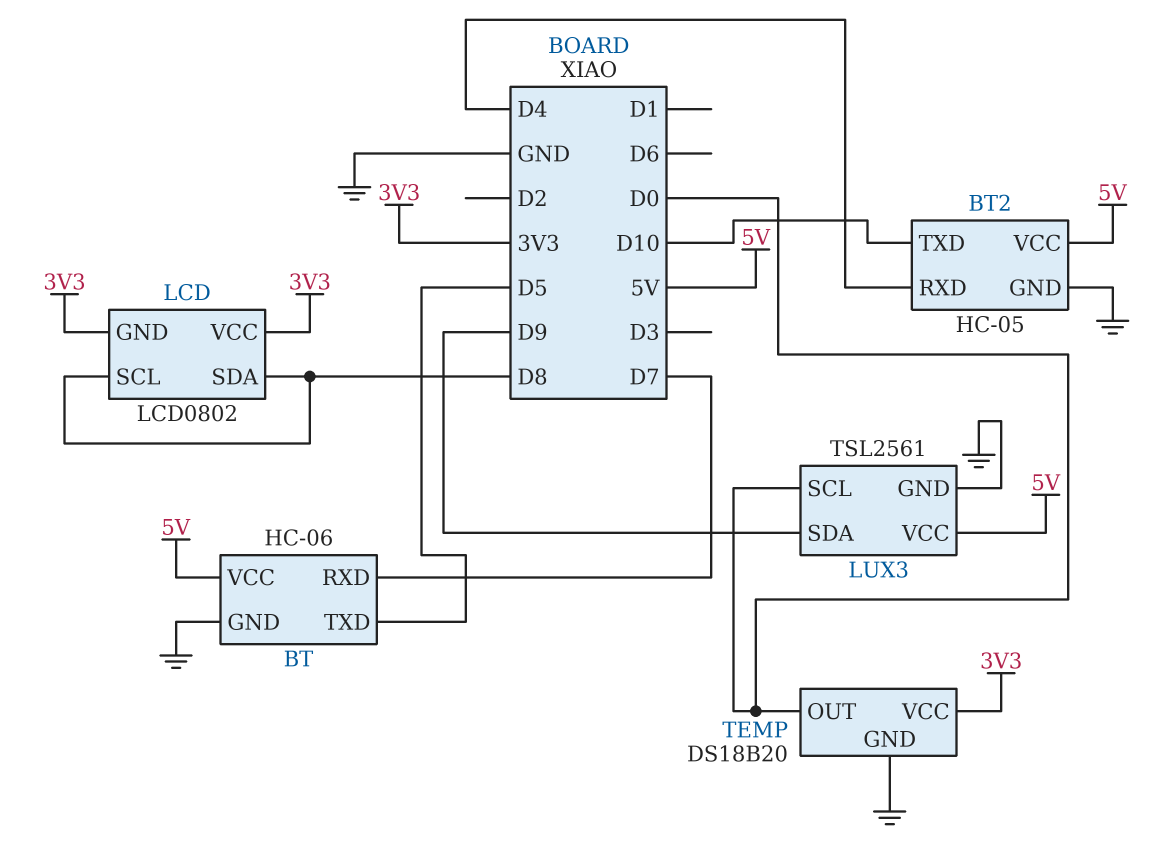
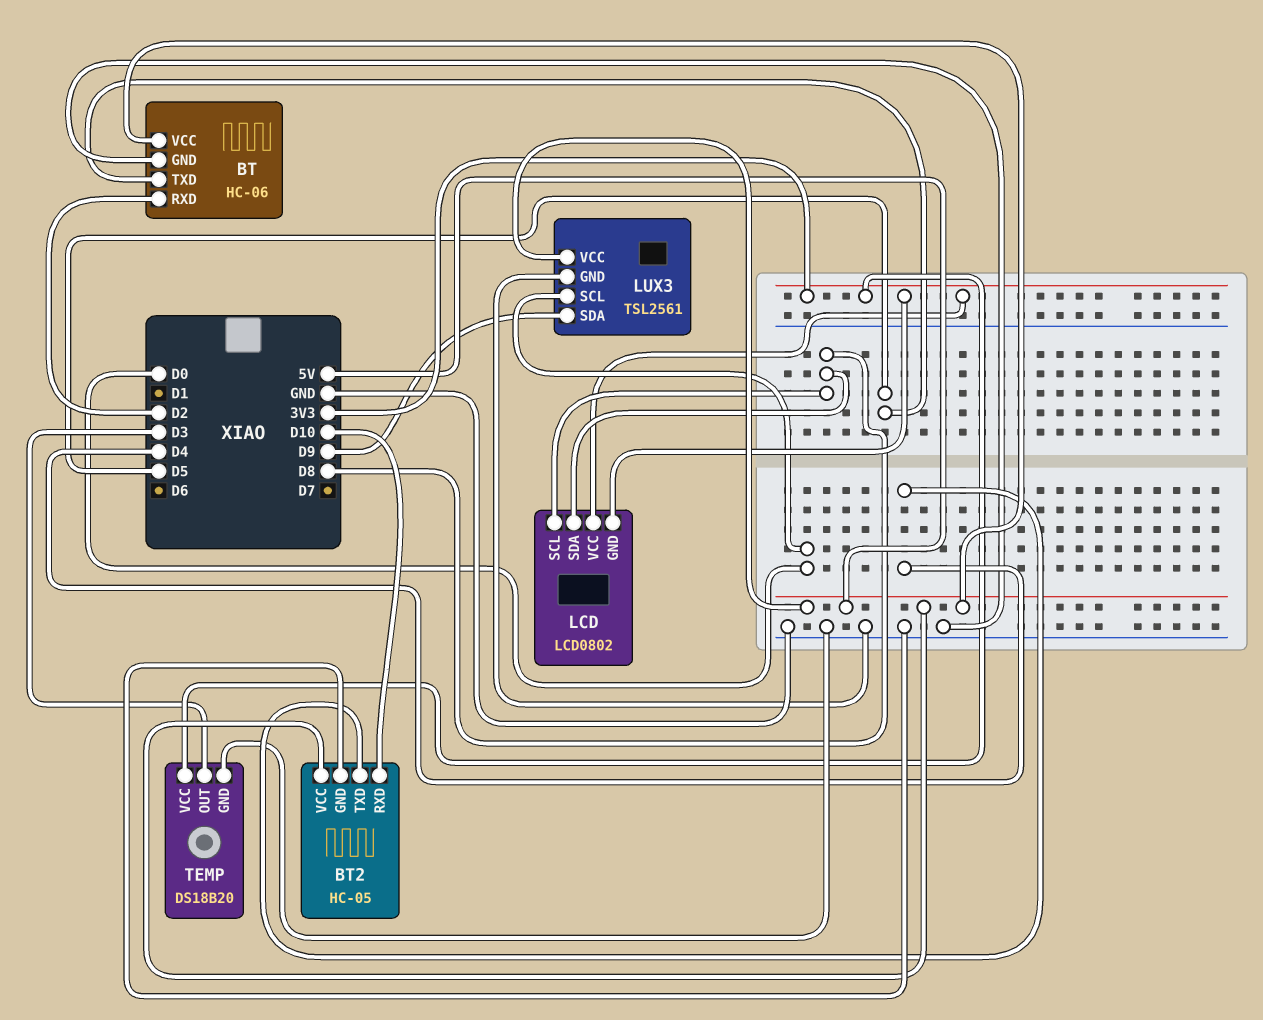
BT pin RXD: D7 -> D2
BT2 pin RXD: D4 -> D10
BT2 pin TXD: D10 -> D4
TEMP pin OUT: D0 -> D3

